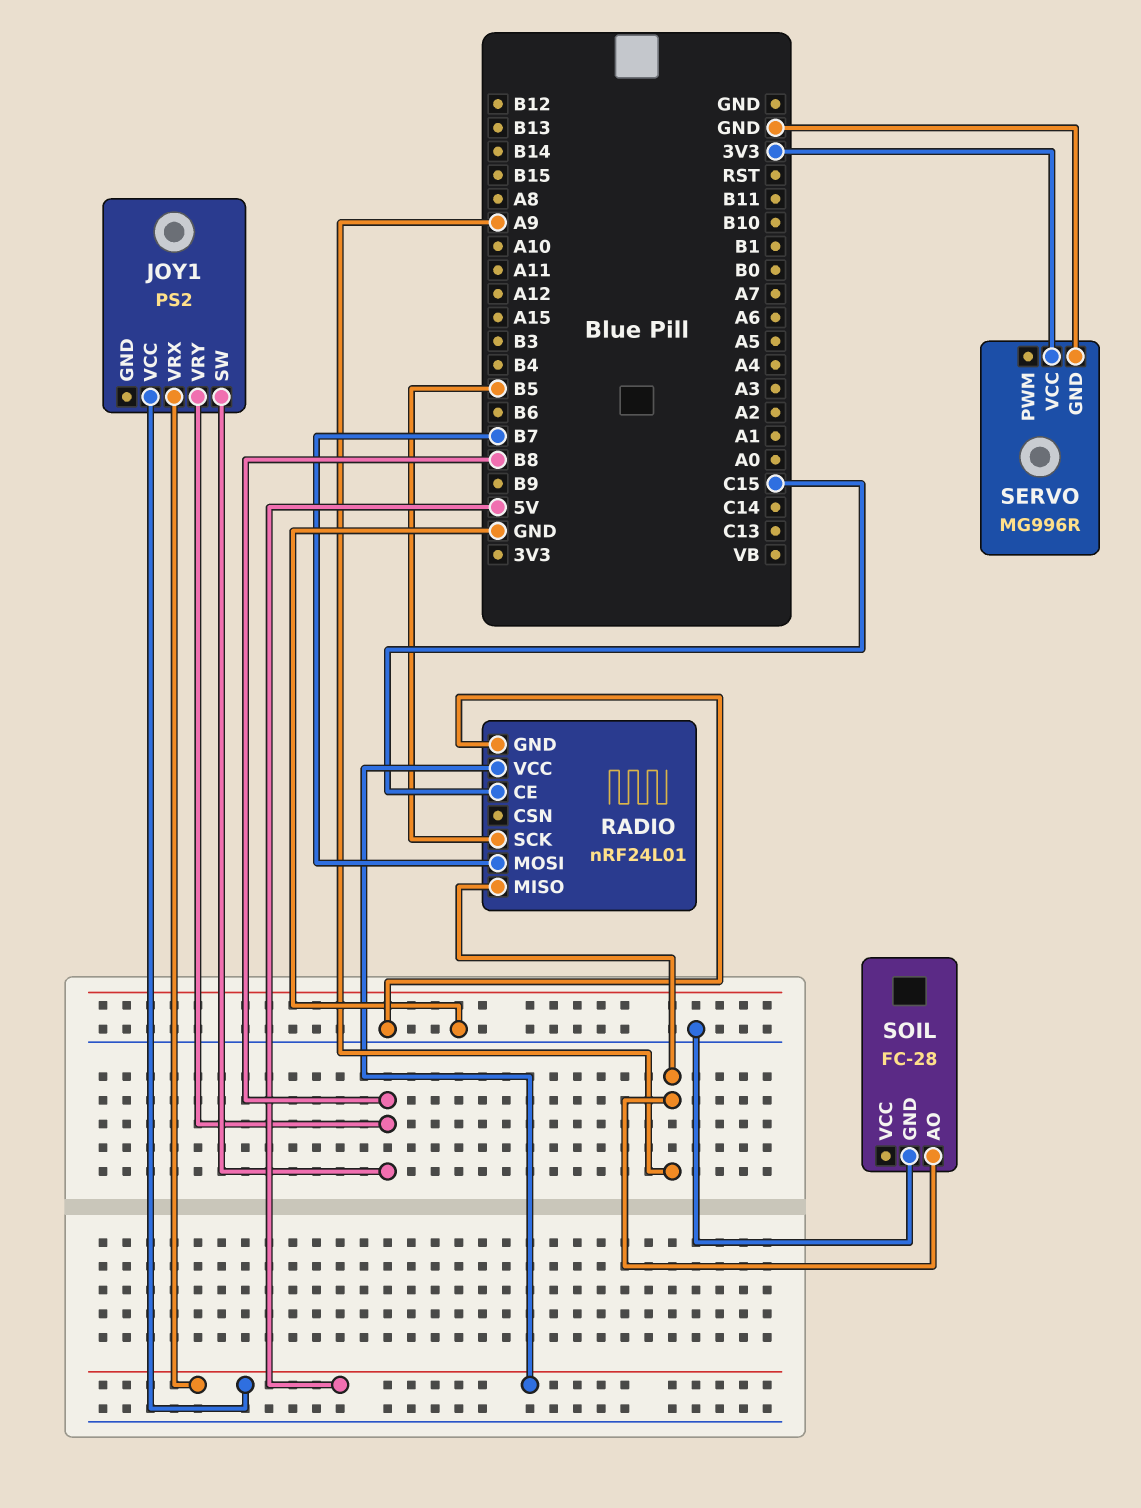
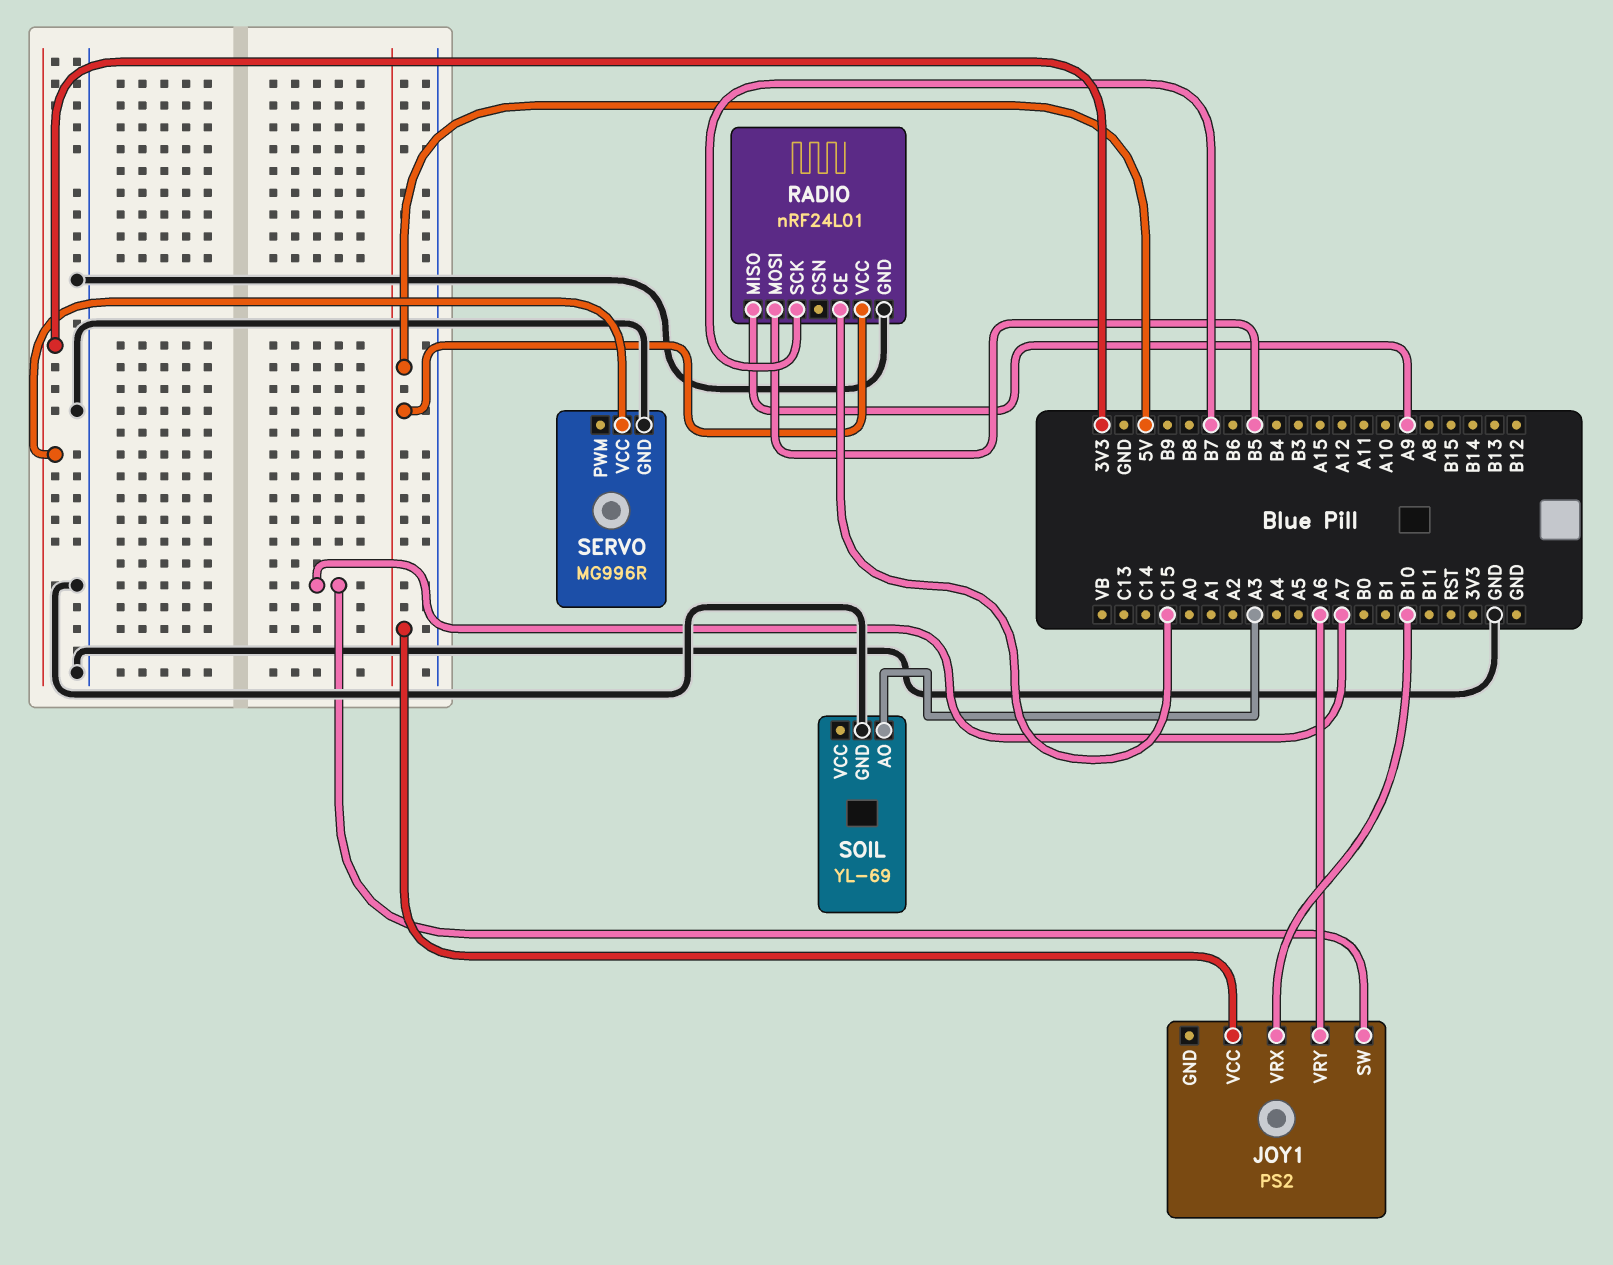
JOY1 pin SW: B8 -> A7
JOY1 pin VRX: 5V -> B10
JOY1 pin VRY: B8 -> A6
RADIO pin MOSI: B7 -> B5
RADIO pin SCK: B5 -> B7
SOIL: FC-28 -> YL-69
SOIL pin AO: A9 -> A3

